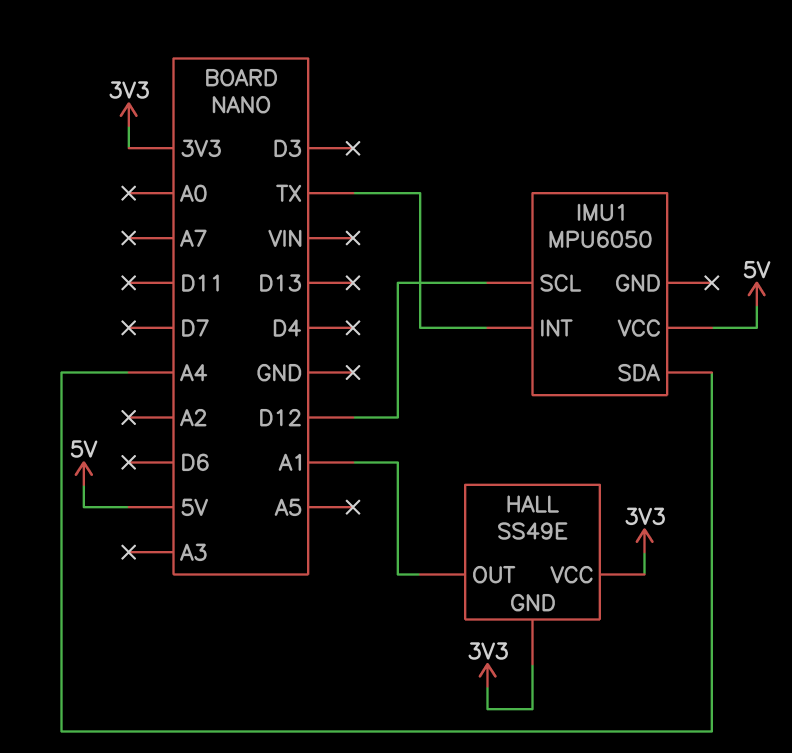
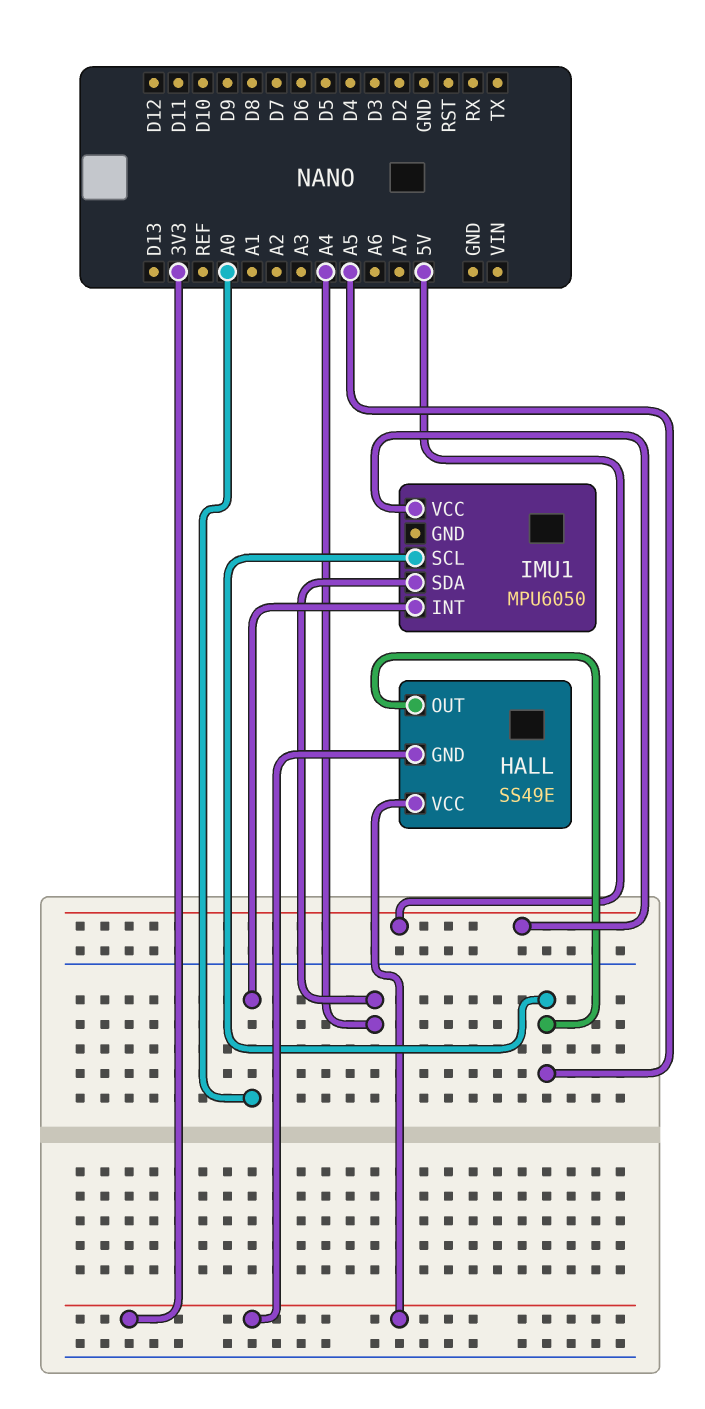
HALL pin OUT: A1 -> A5
IMU1 pin INT: TX -> A0
IMU1 pin SCL: D12 -> A5

